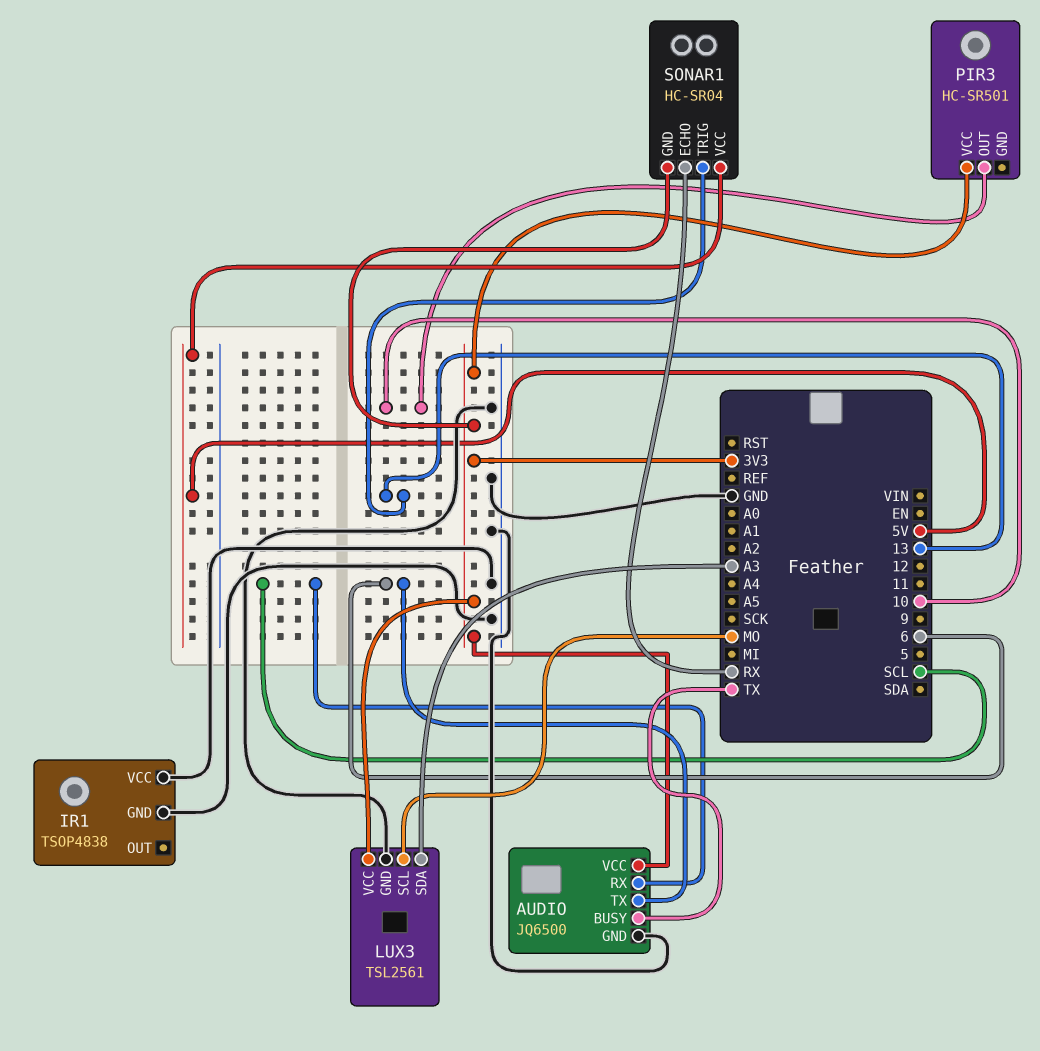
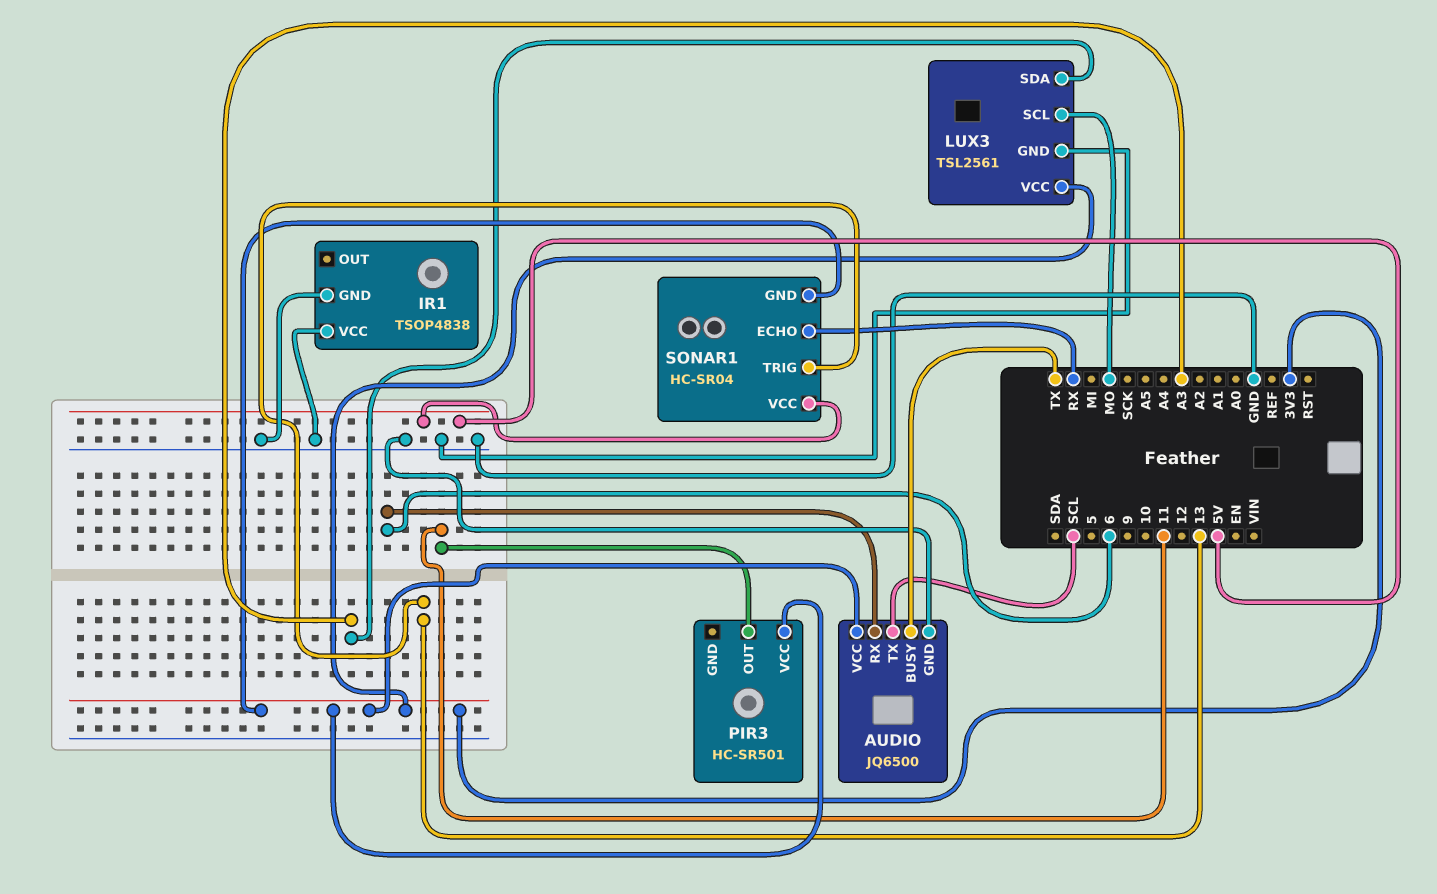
AUDIO pin RX: SCL -> 6
AUDIO pin TX: 6 -> SCL
PIR3 pin OUT: 10 -> 11

